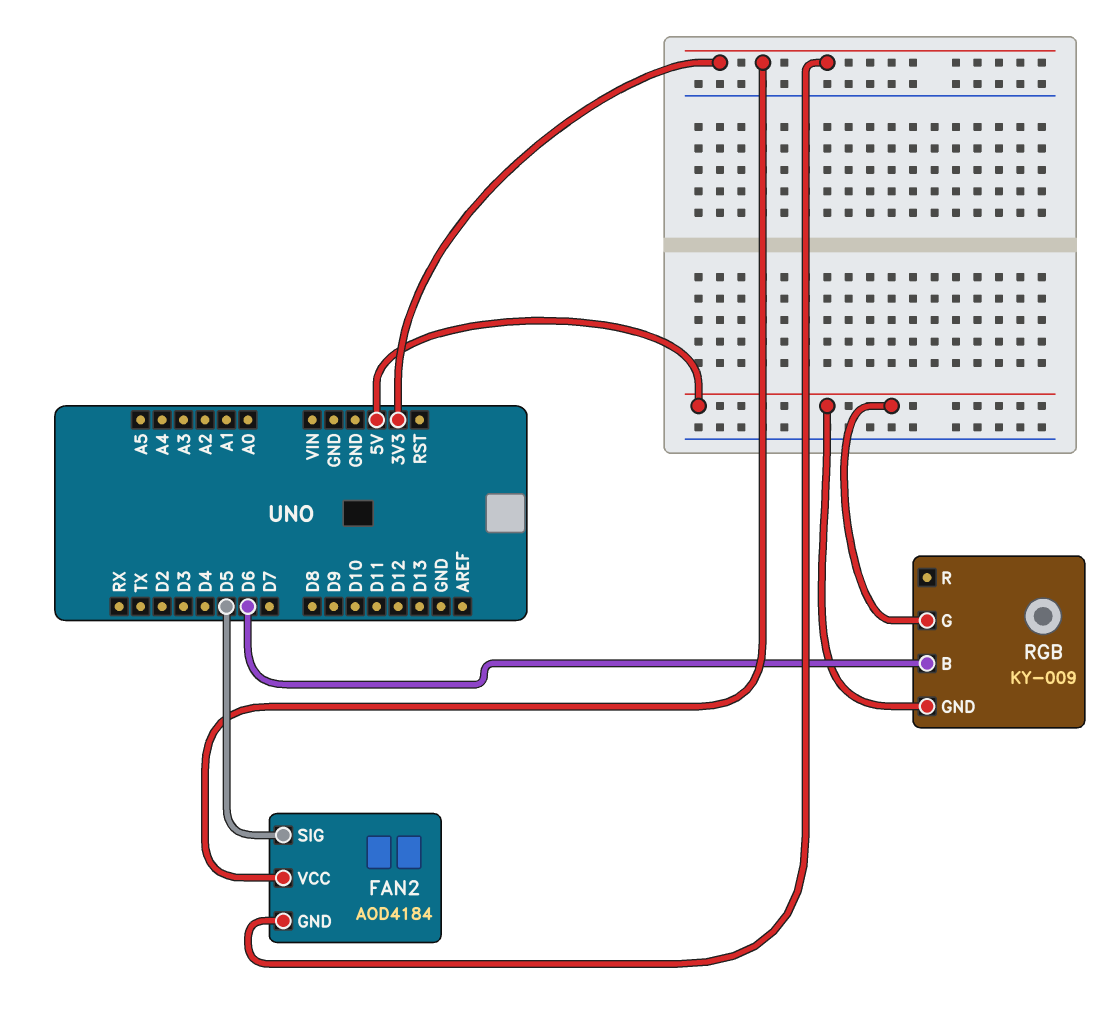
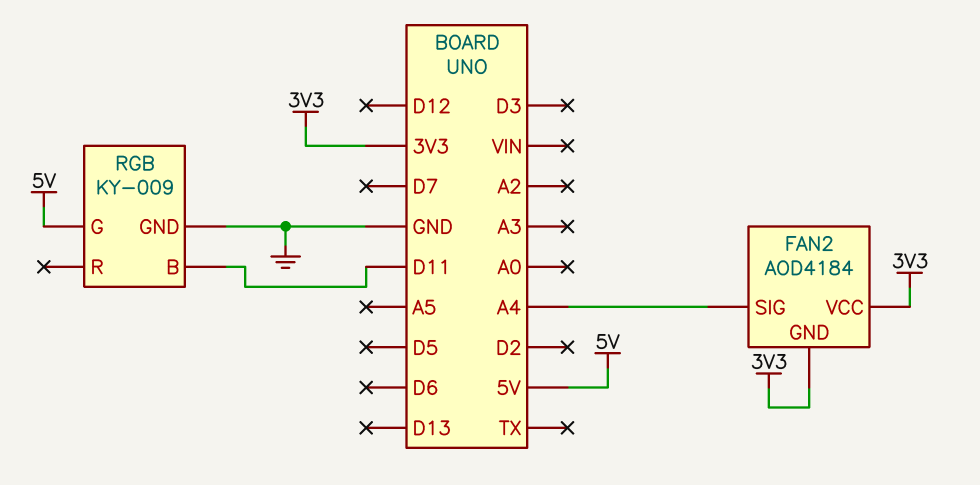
FAN2 pin SIG: D5 -> A4
RGB pin B: D6 -> D11
RGB pin GND: 5V -> GND

